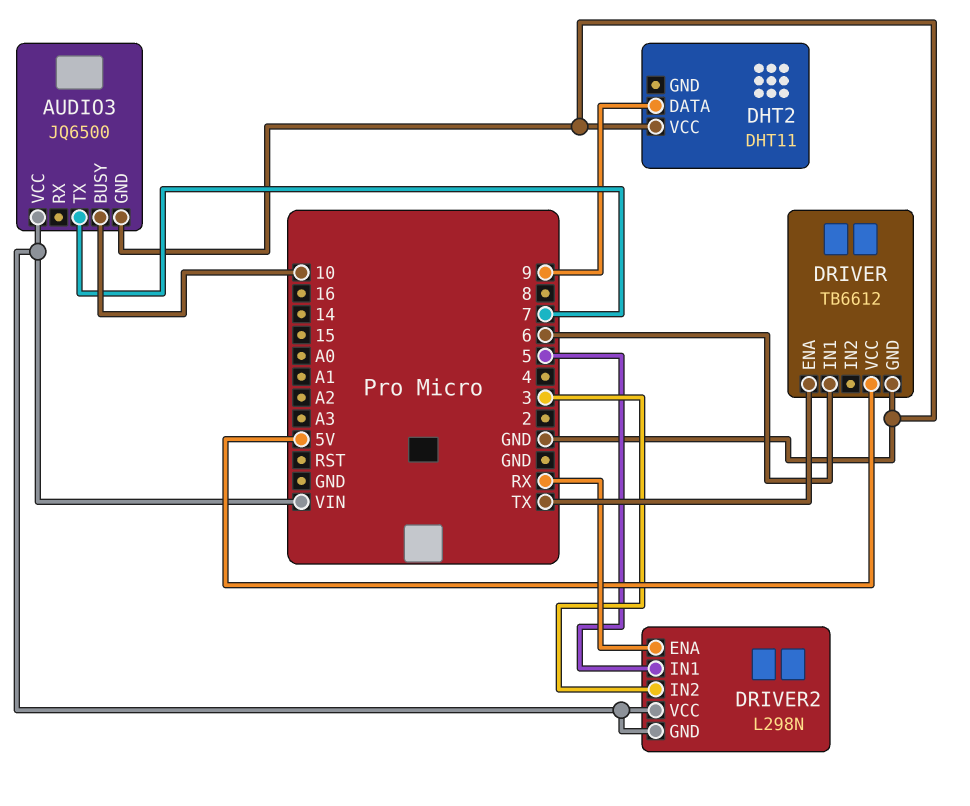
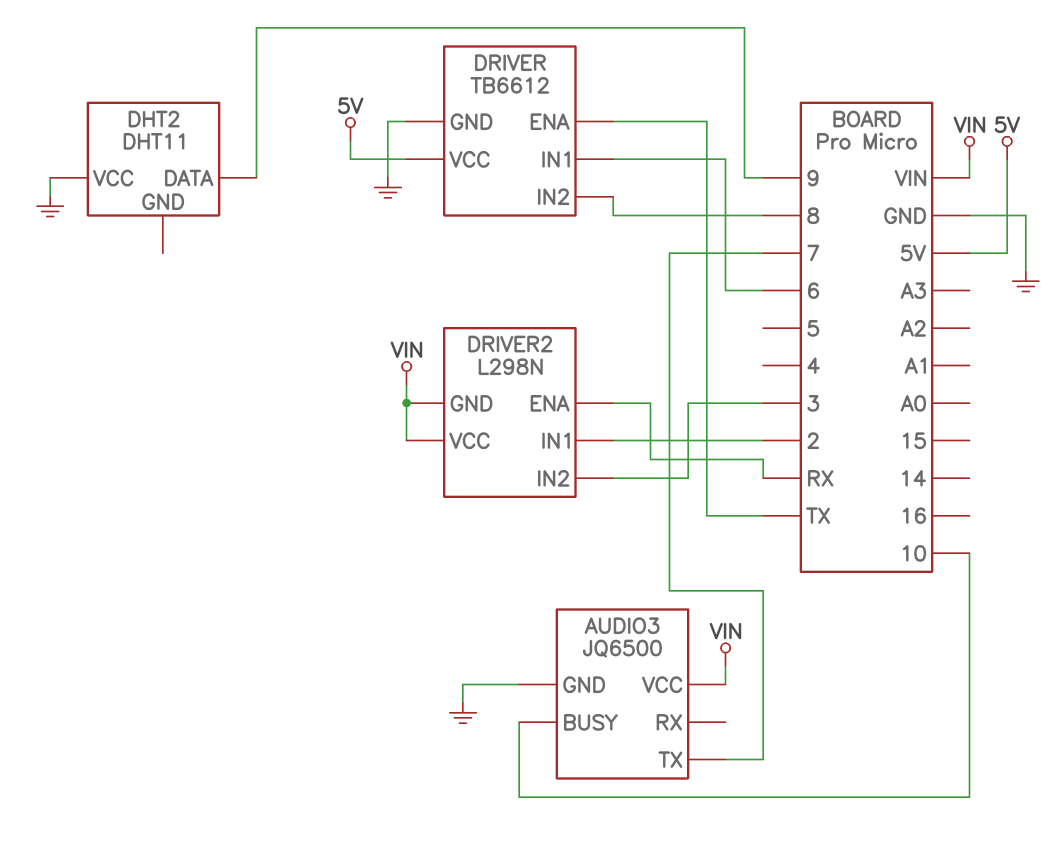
DRIVER pin IN2: none -> 8
DRIVER2 pin IN1: 5 -> 2

